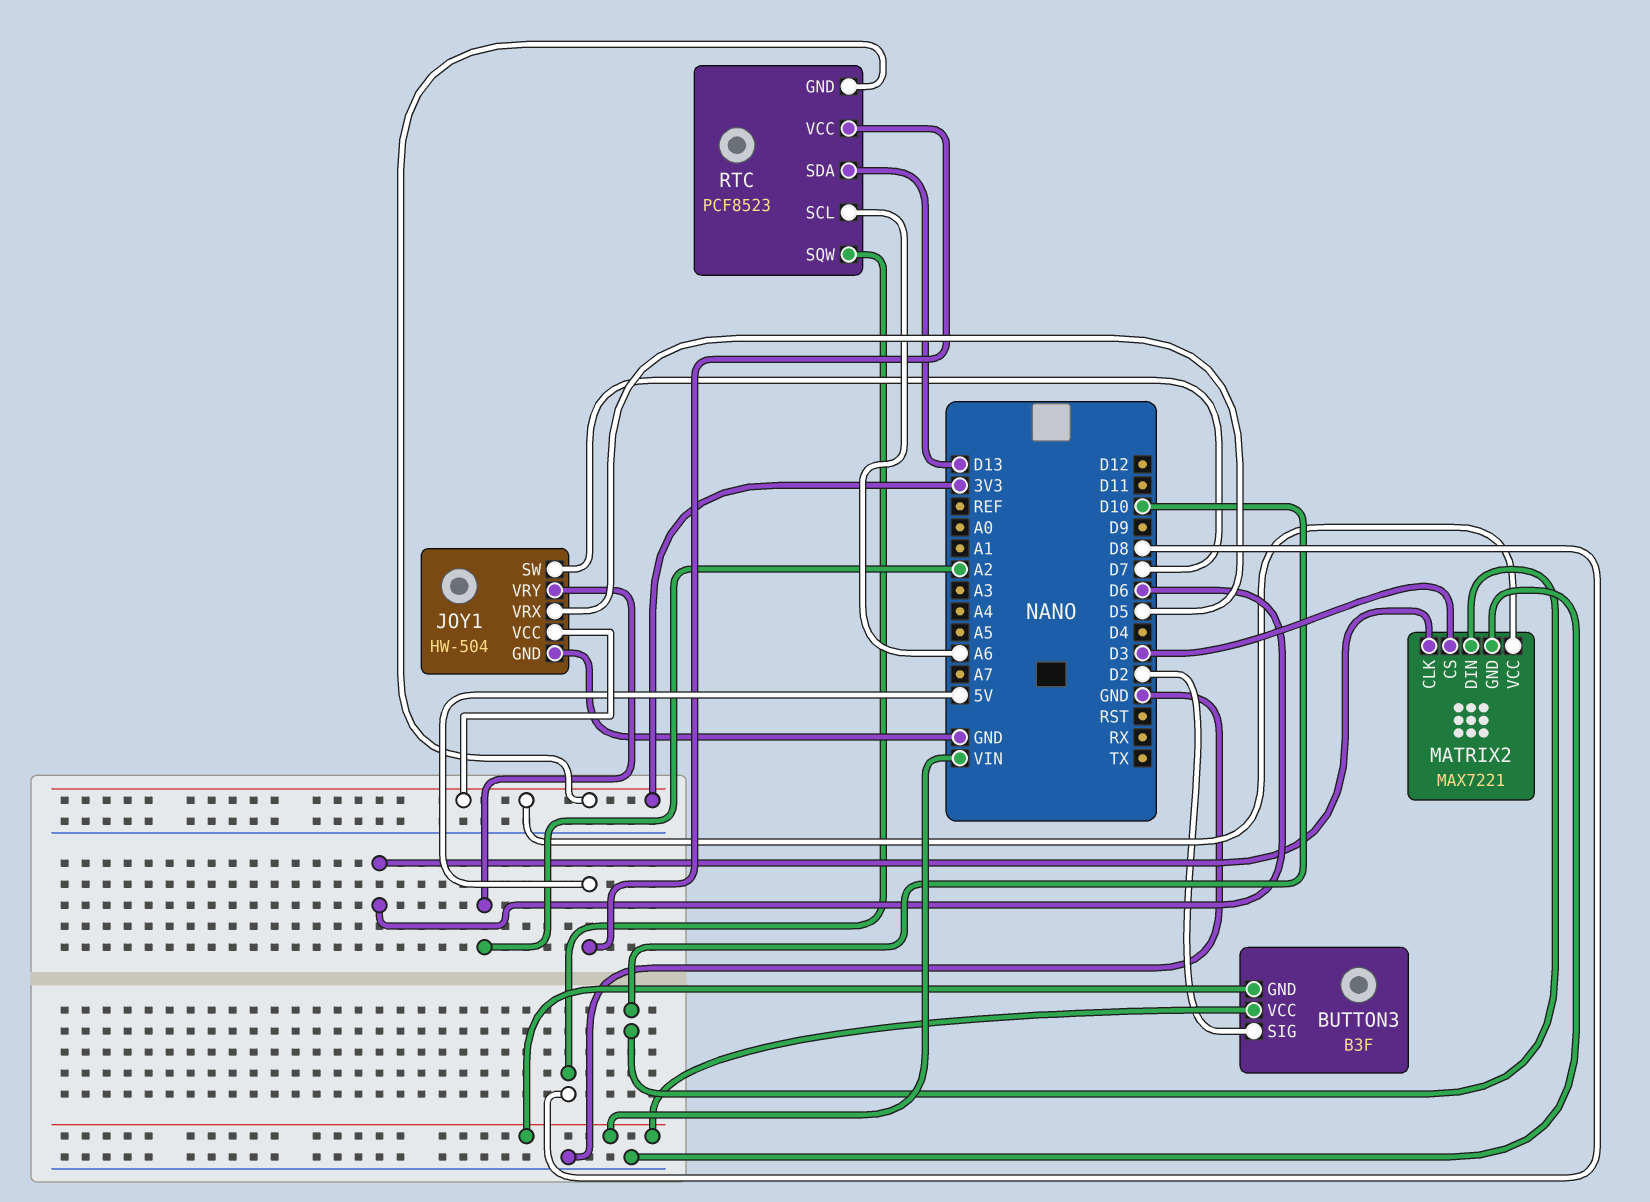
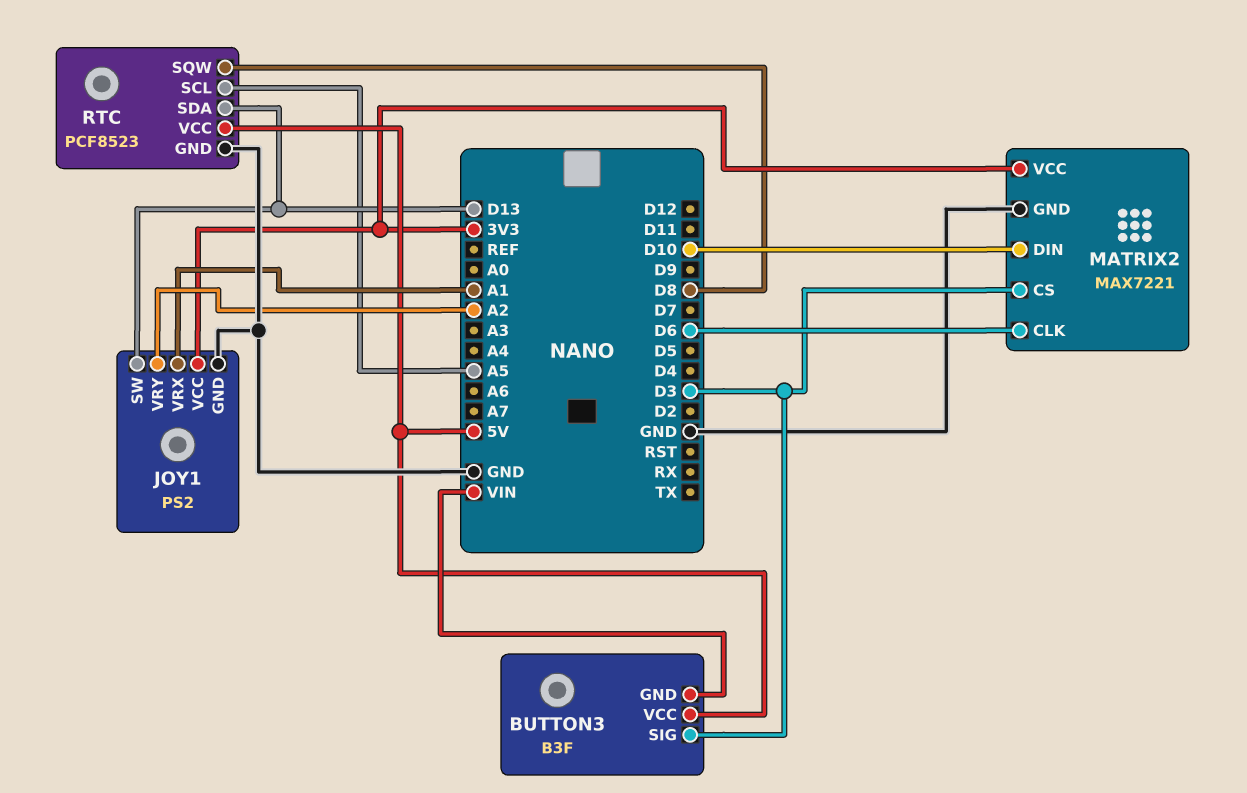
BUTTON3 pin SIG: D2 -> D3
BUTTON3 pin VCC: VIN -> 5V
JOY1: HW-504 -> PS2
JOY1 pin SW: D7 -> D13
JOY1 pin VRX: D5 -> A1
RTC pin GND: 3V3 -> GND
RTC pin SCL: A6 -> A5

